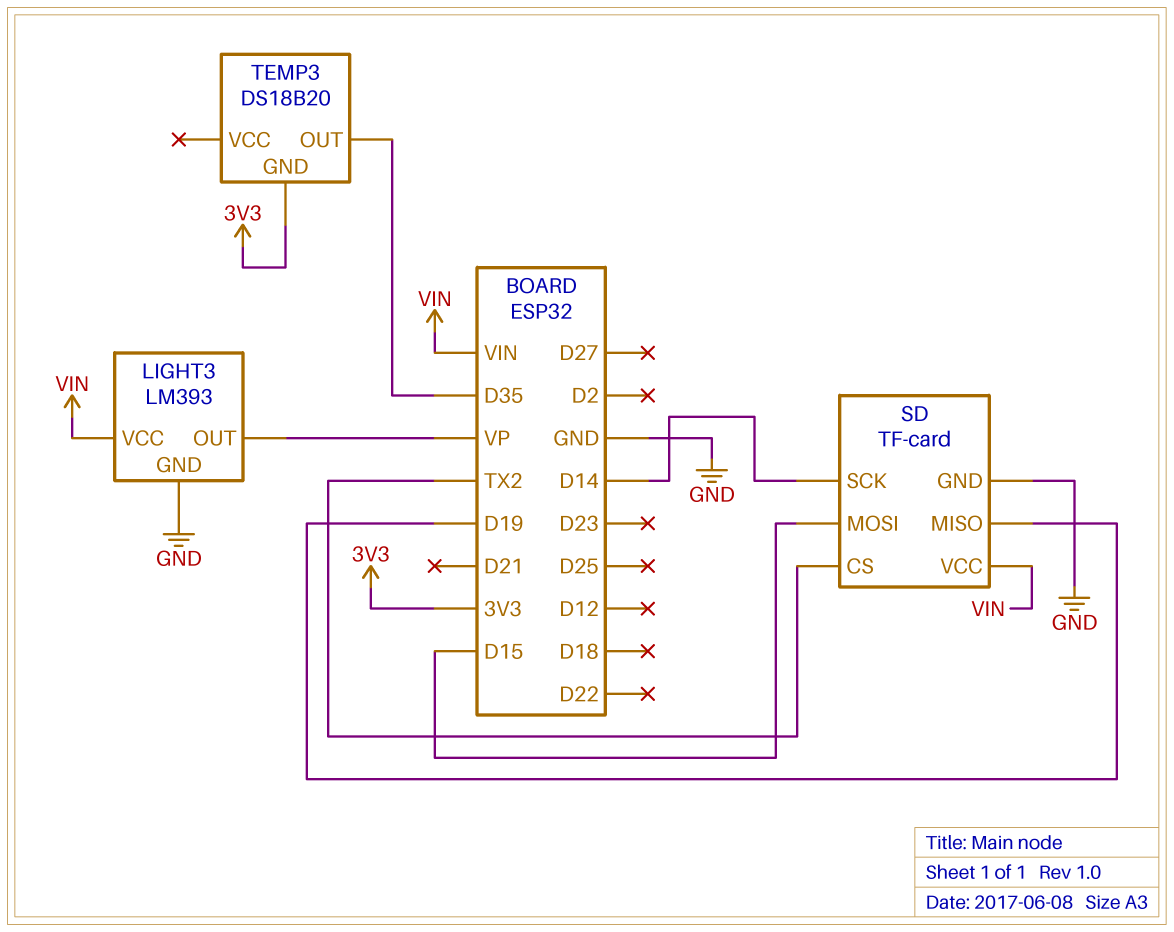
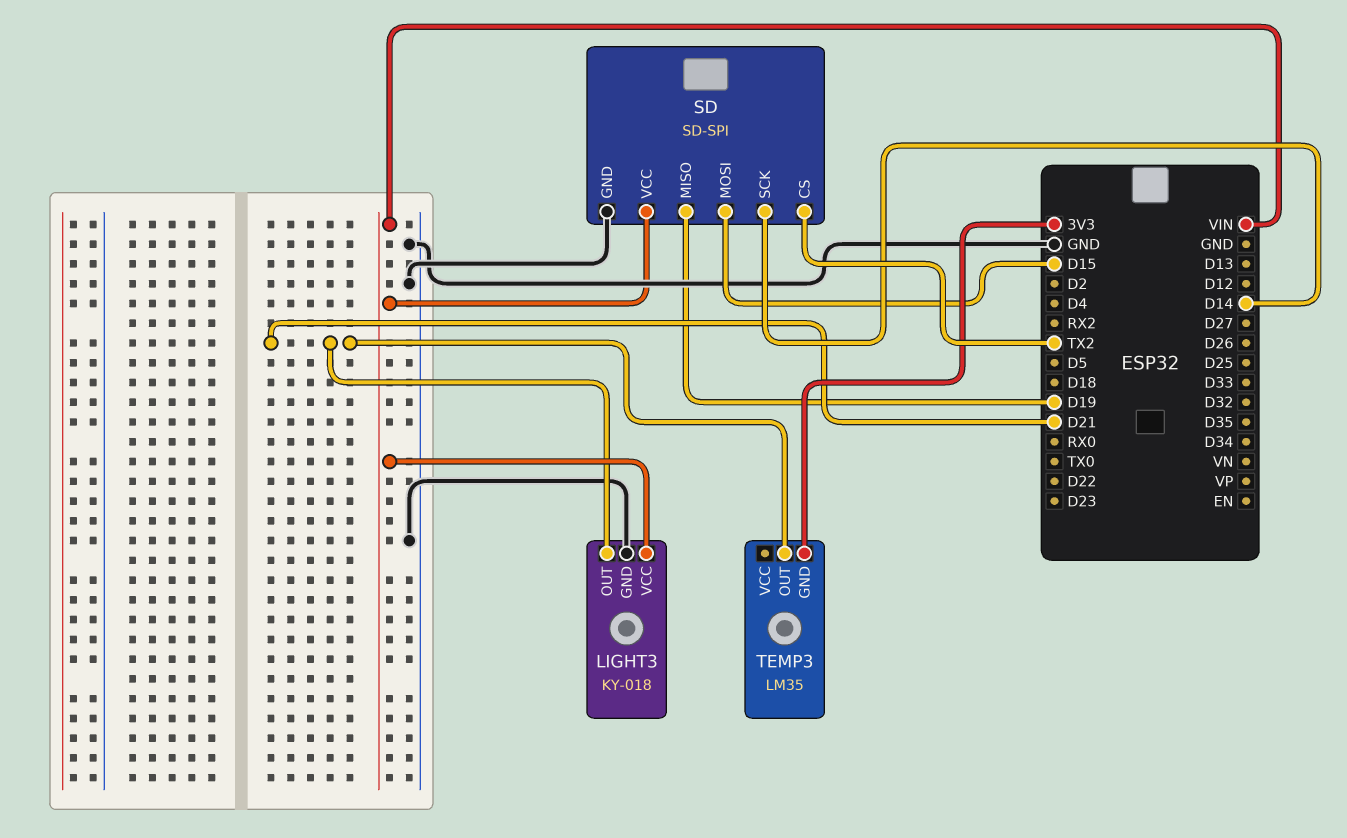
LIGHT3: LM393 -> KY-018
LIGHT3 pin OUT: VP -> D21
SD: TF-card -> SD-SPI
TEMP3: DS18B20 -> LM35
TEMP3 pin OUT: D35 -> D21

